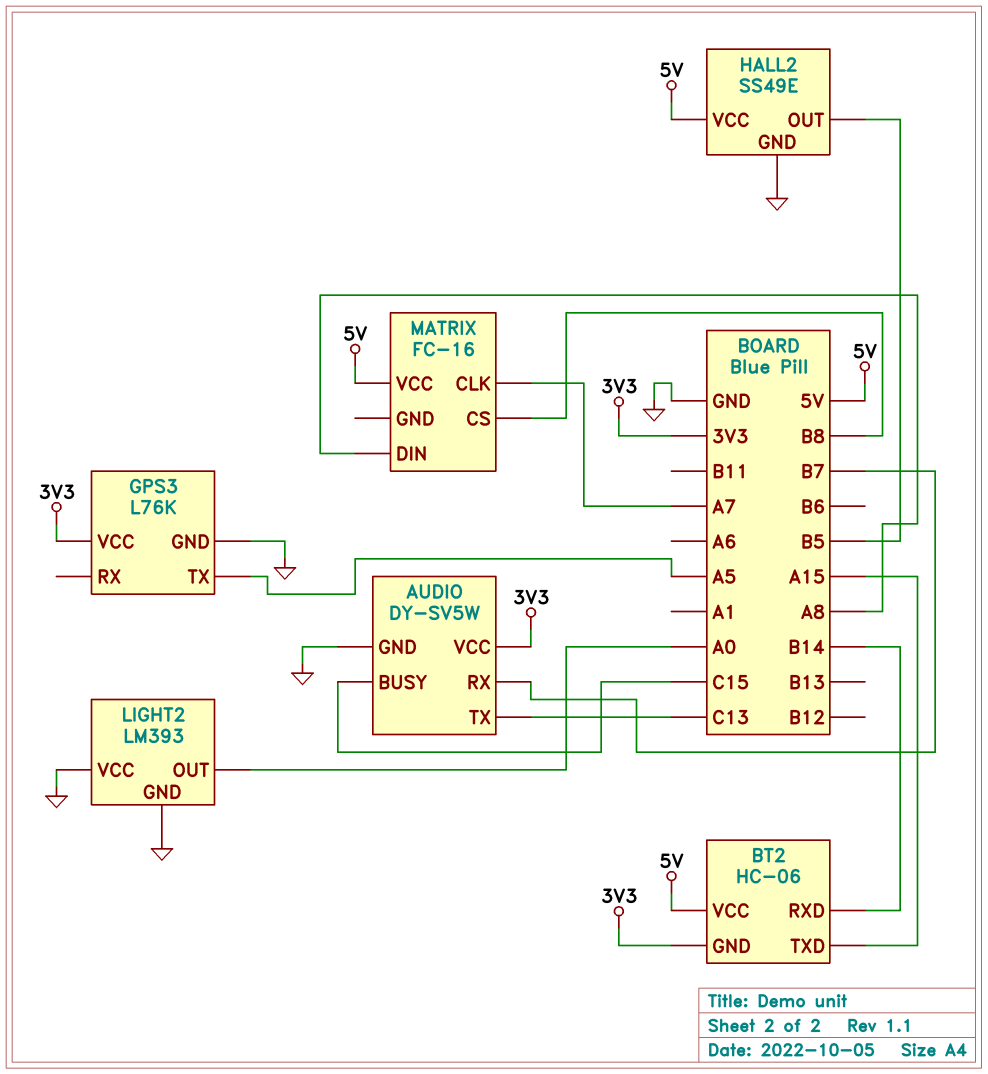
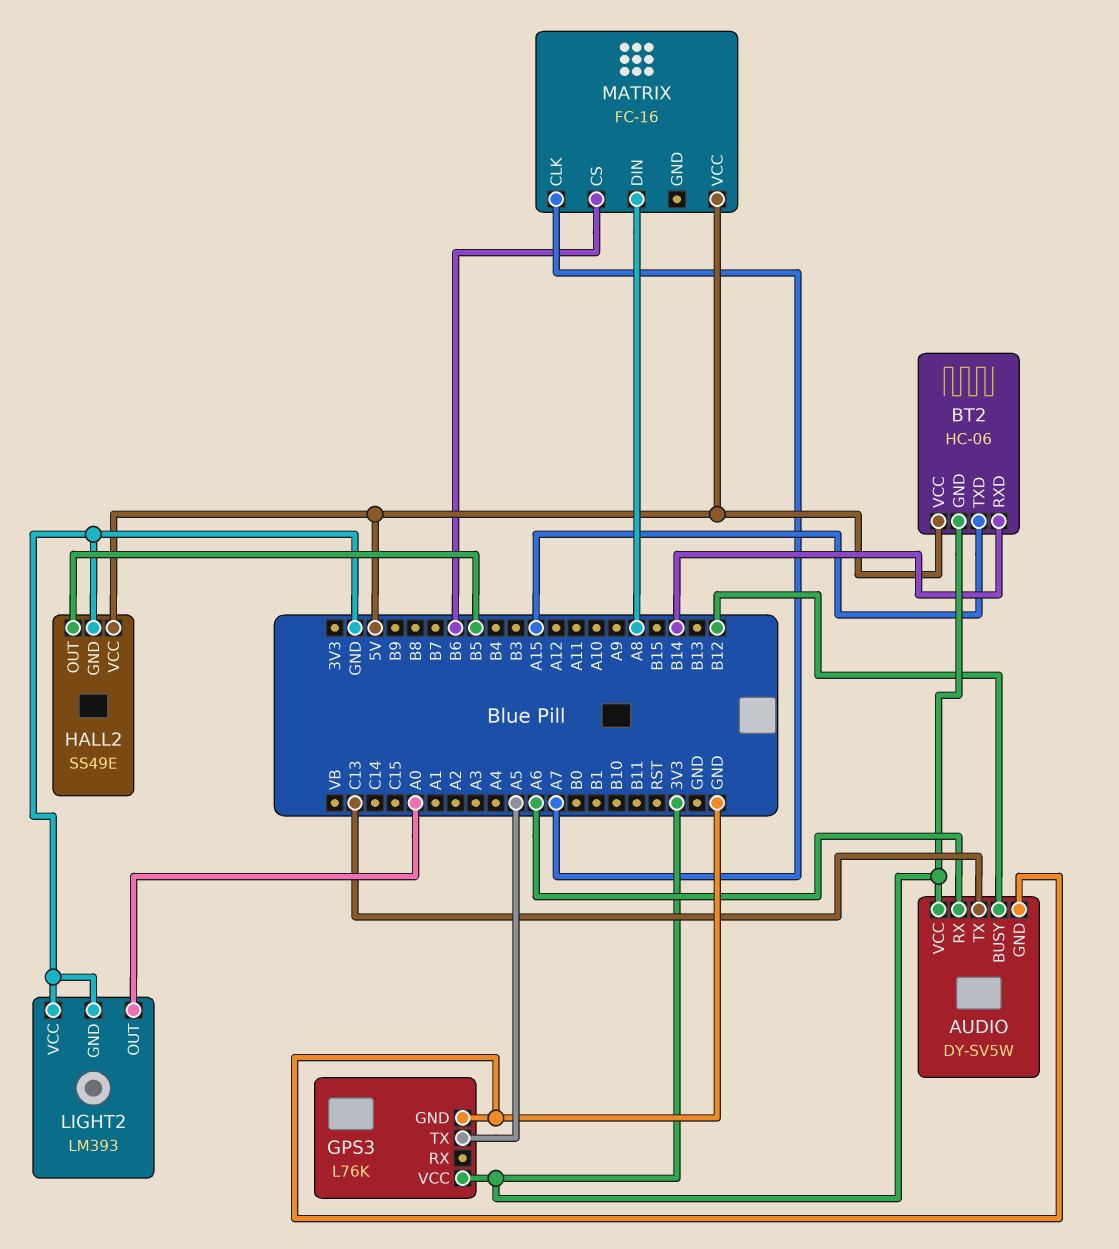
AUDIO pin BUSY: C15 -> B12
AUDIO pin RX: B7 -> A6
MATRIX pin CS: B8 -> B6

